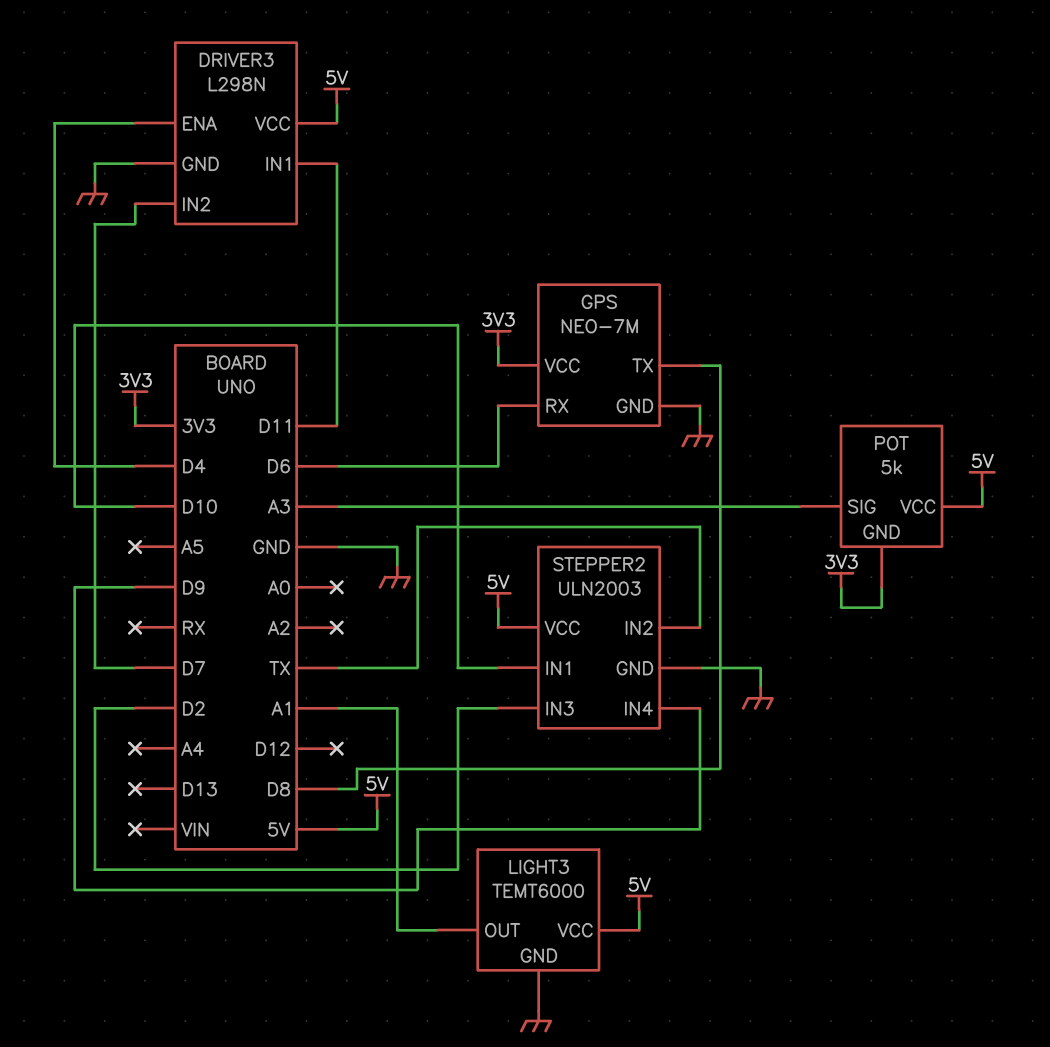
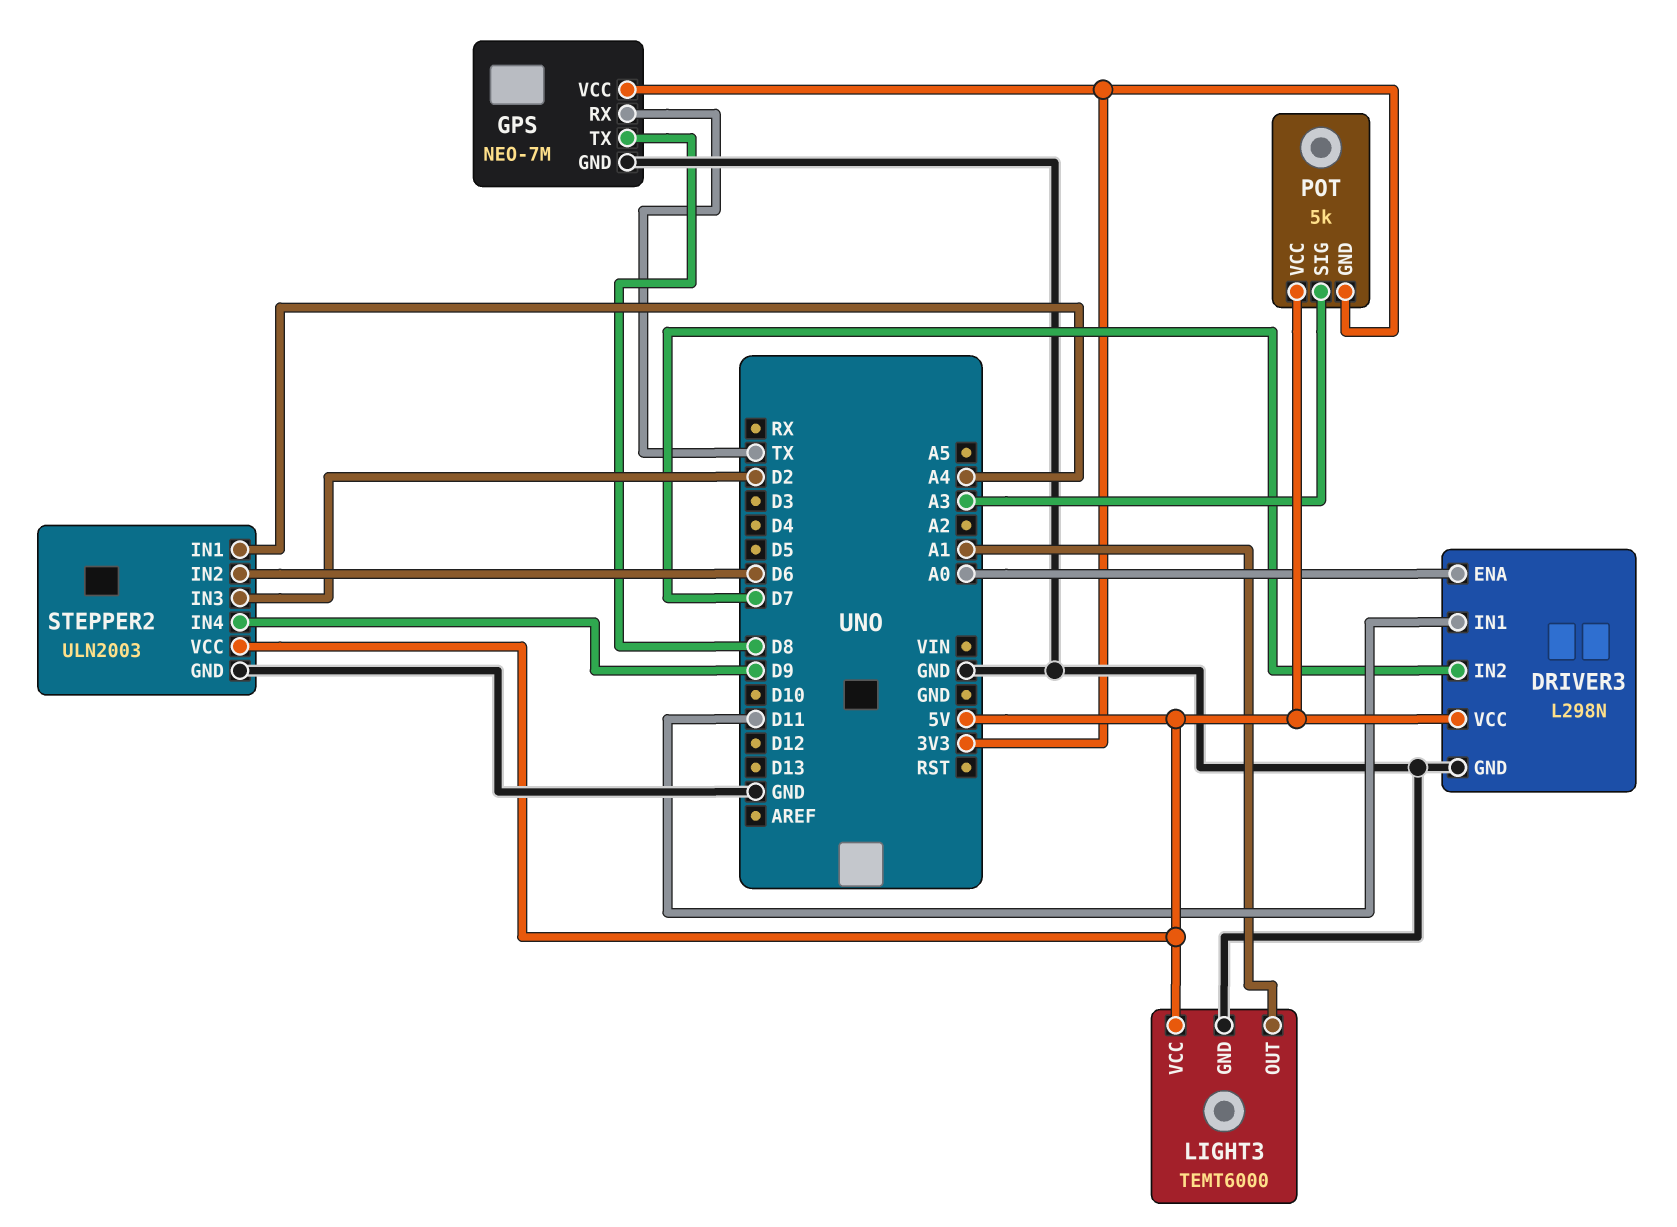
DRIVER3 pin ENA: D4 -> A0
GPS pin RX: D6 -> TX
STEPPER2 pin IN1: D10 -> A4
STEPPER2 pin IN2: TX -> D6

